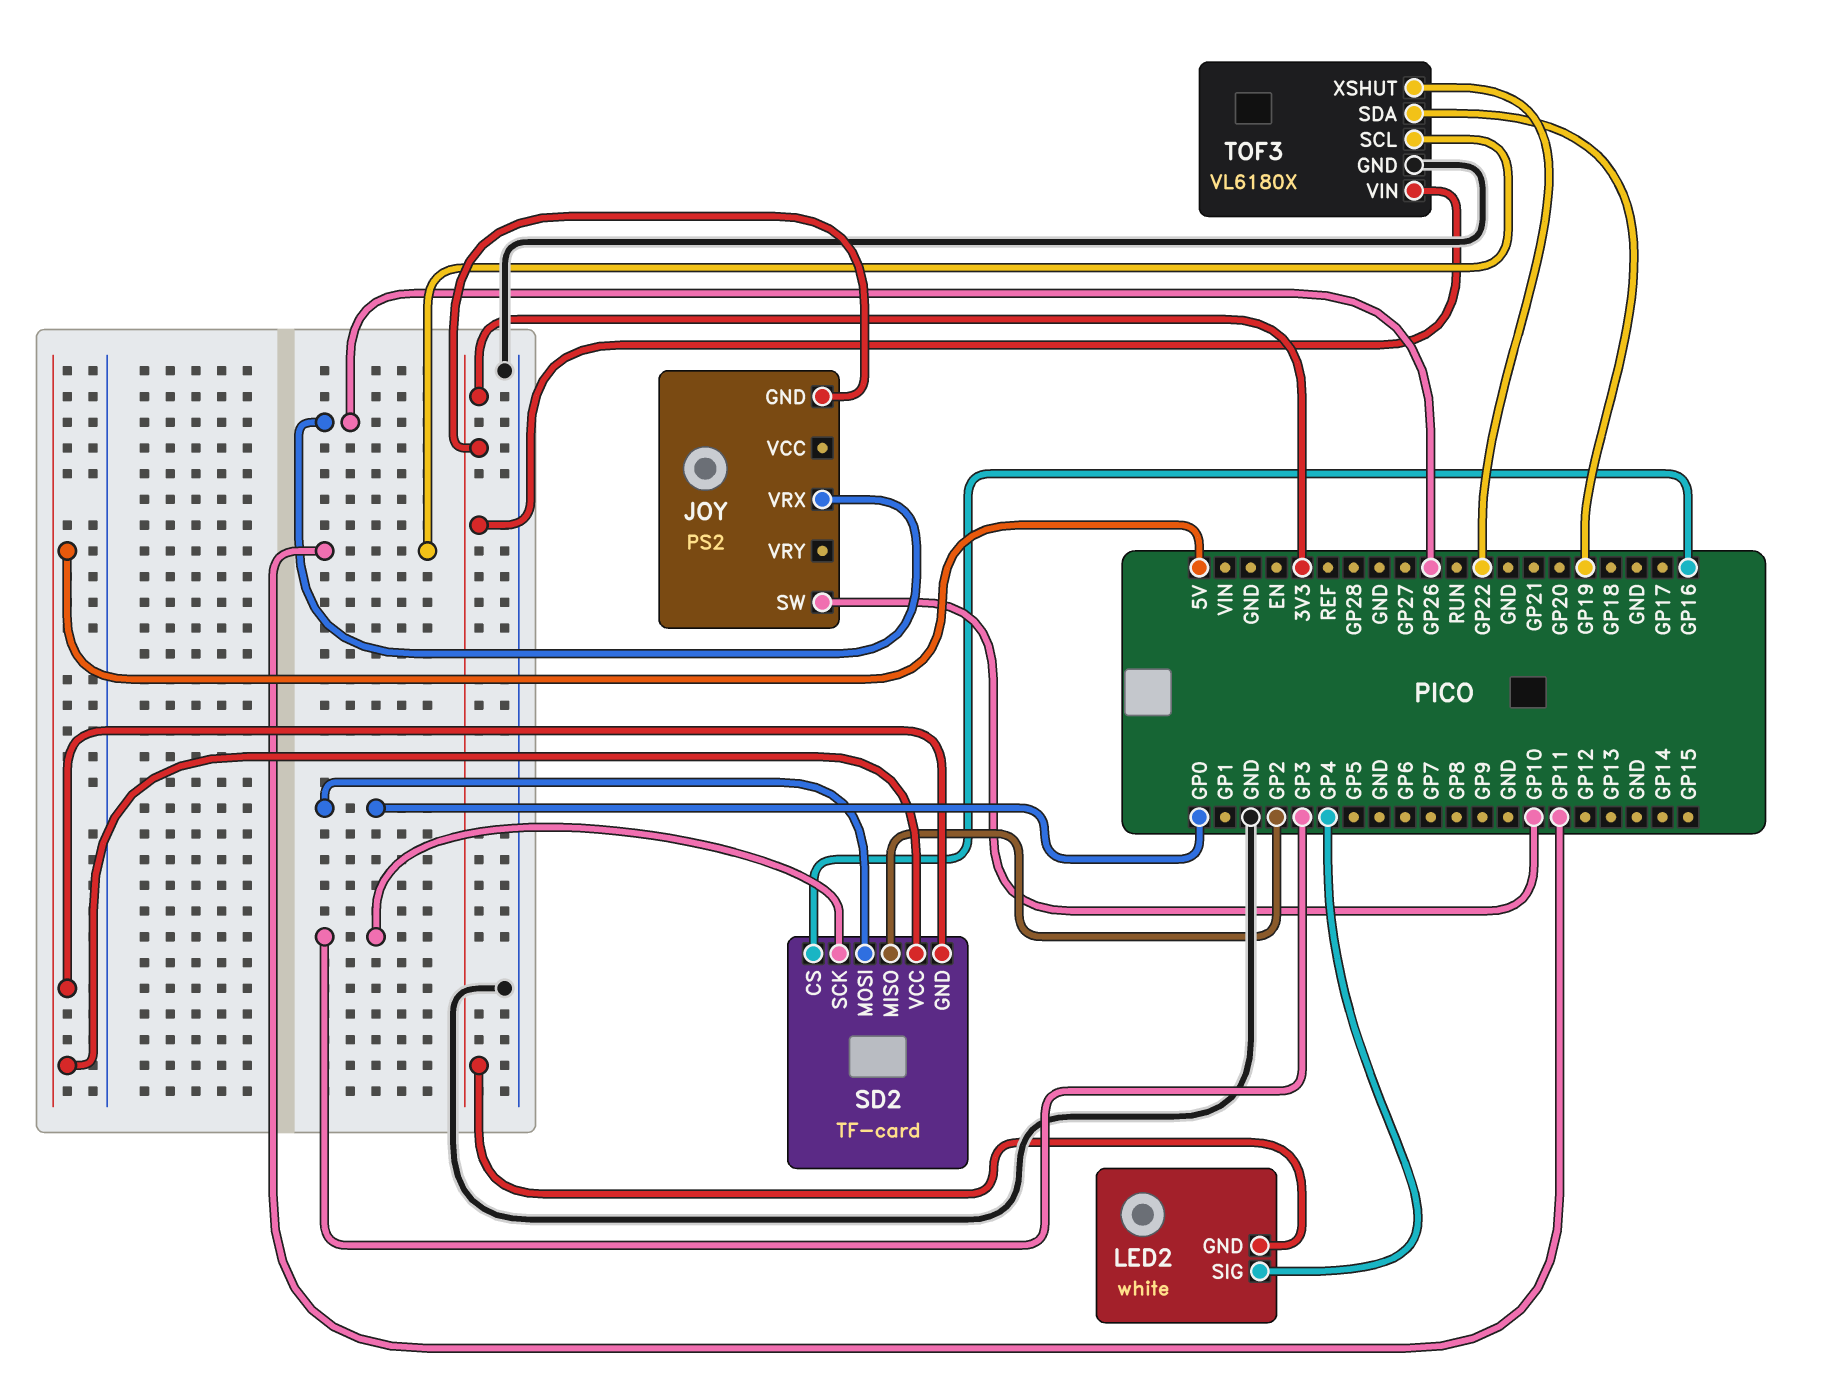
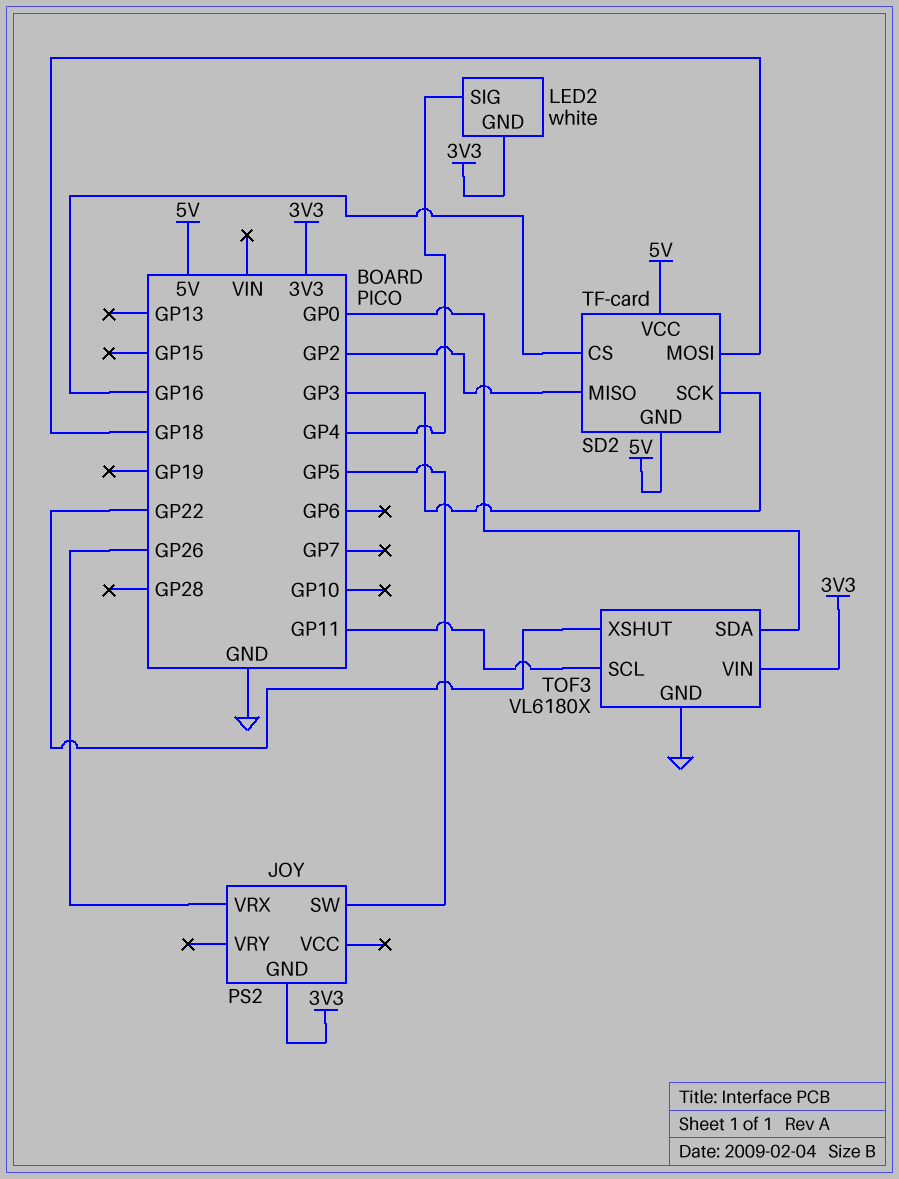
JOY pin SW: GP10 -> GP5
SD2 pin MOSI: GP0 -> GP18
TOF3 pin SDA: GP19 -> GP0

